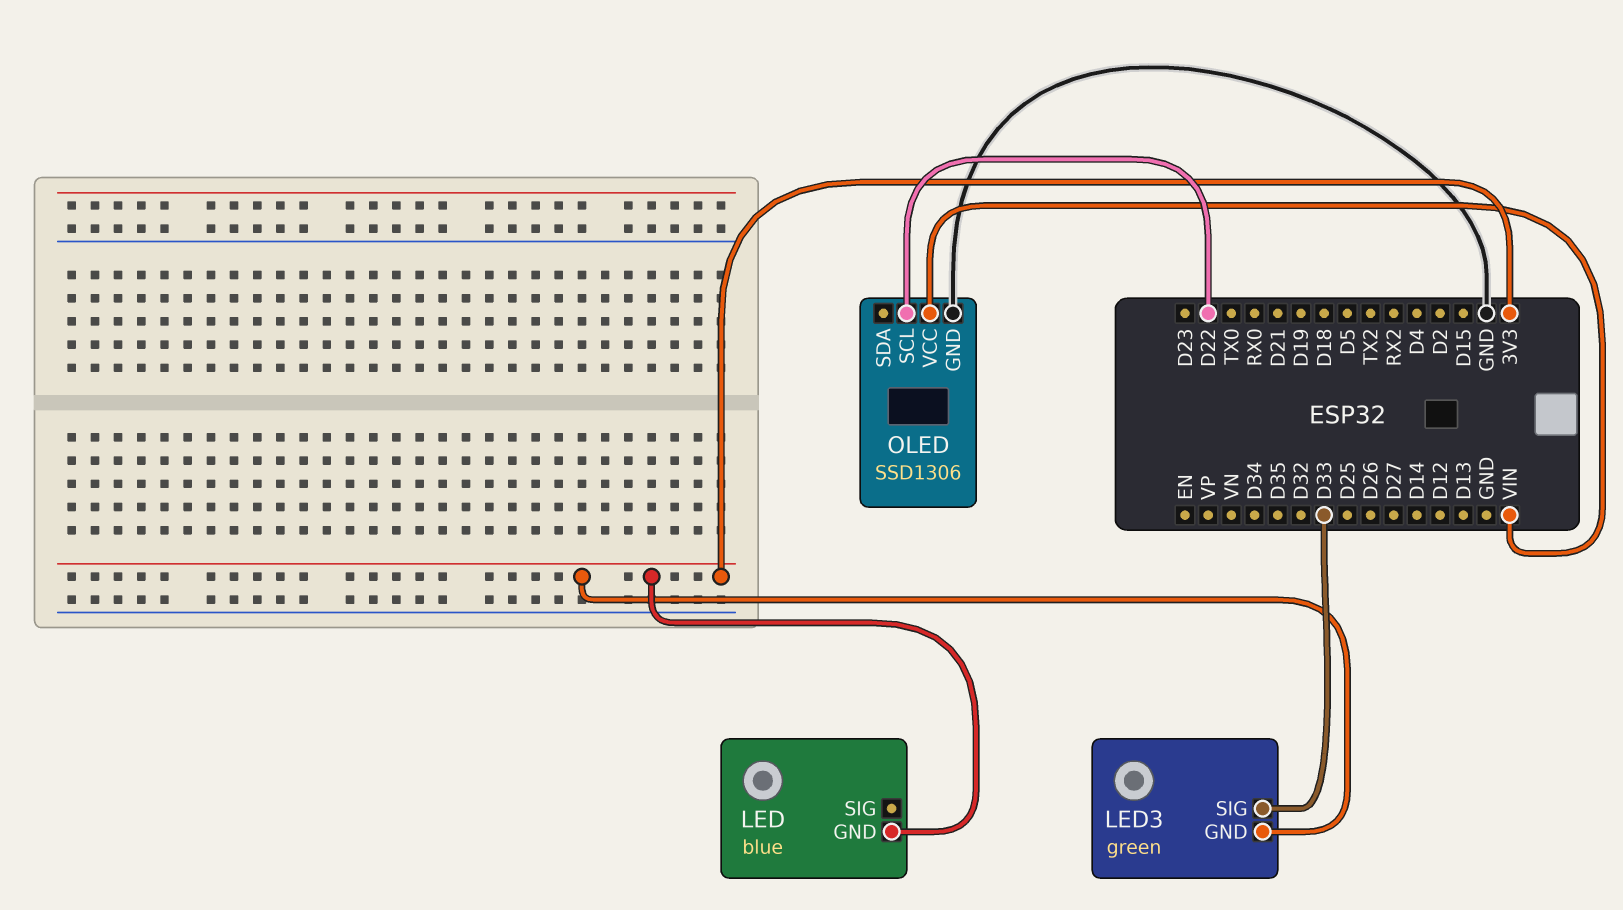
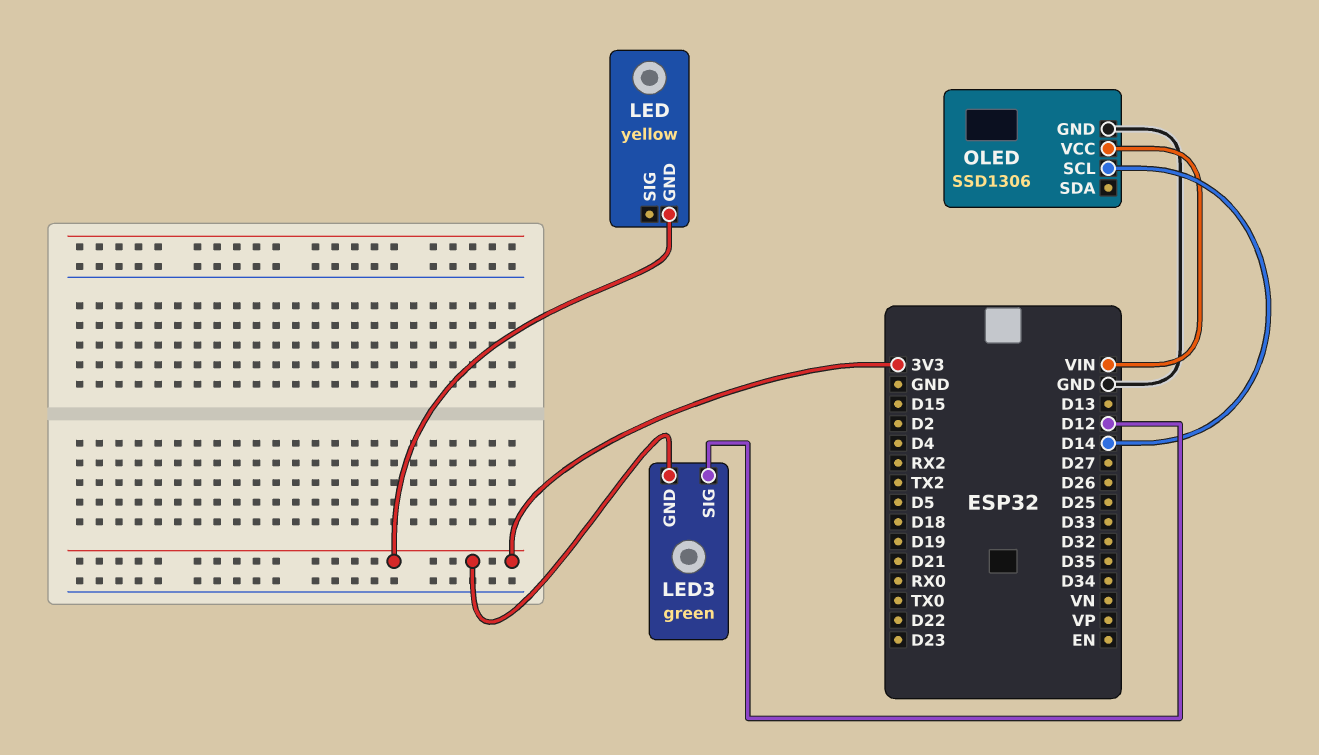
LED: blue -> yellow
LED3 pin SIG: D33 -> D12
OLED pin SCL: D22 -> D14

